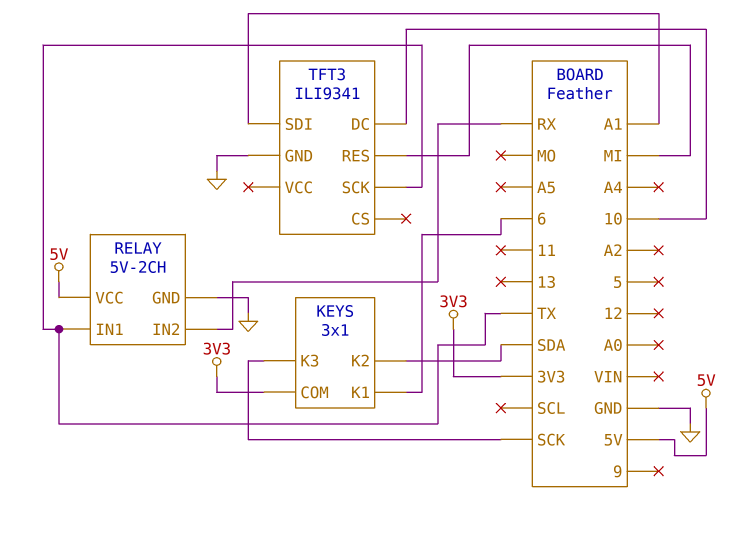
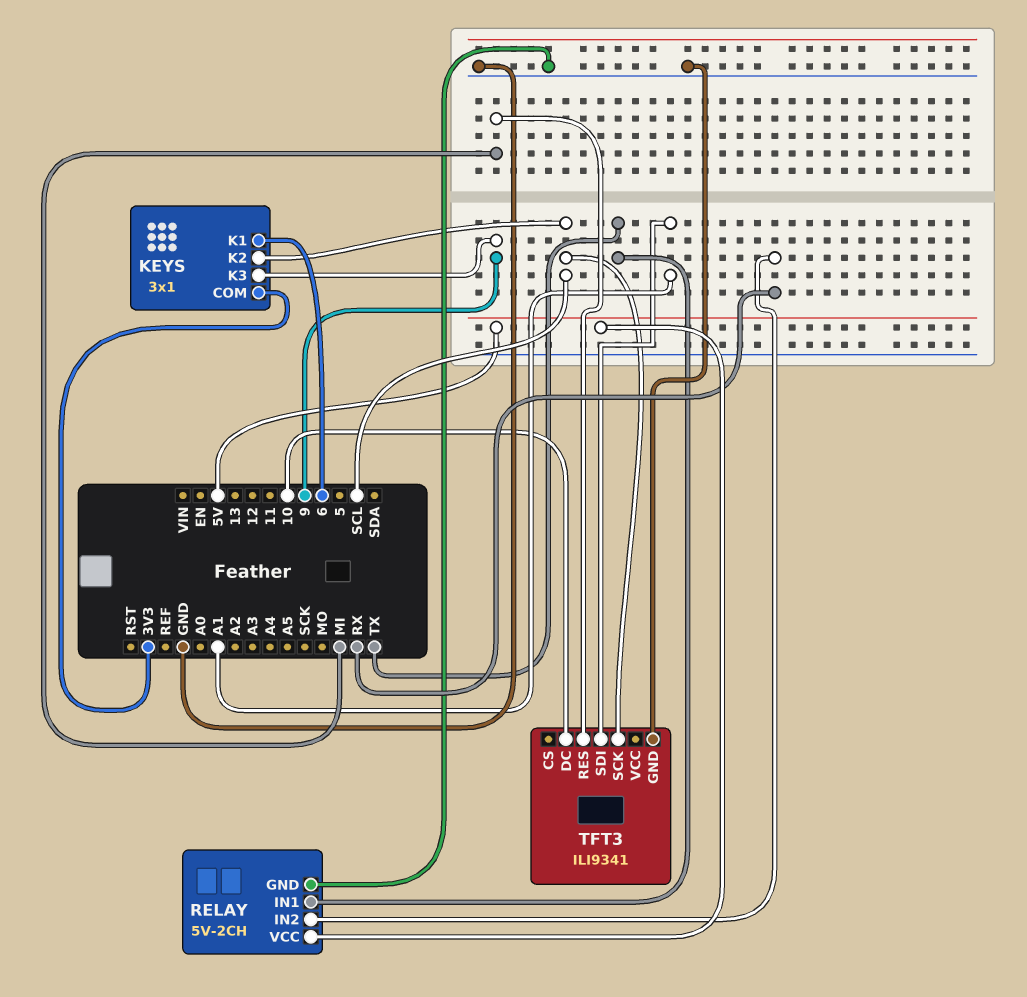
KEYS pin K2: SDA -> SCL
KEYS pin K3: SCK -> 9
TFT3 pin SCK: TX -> SCL

